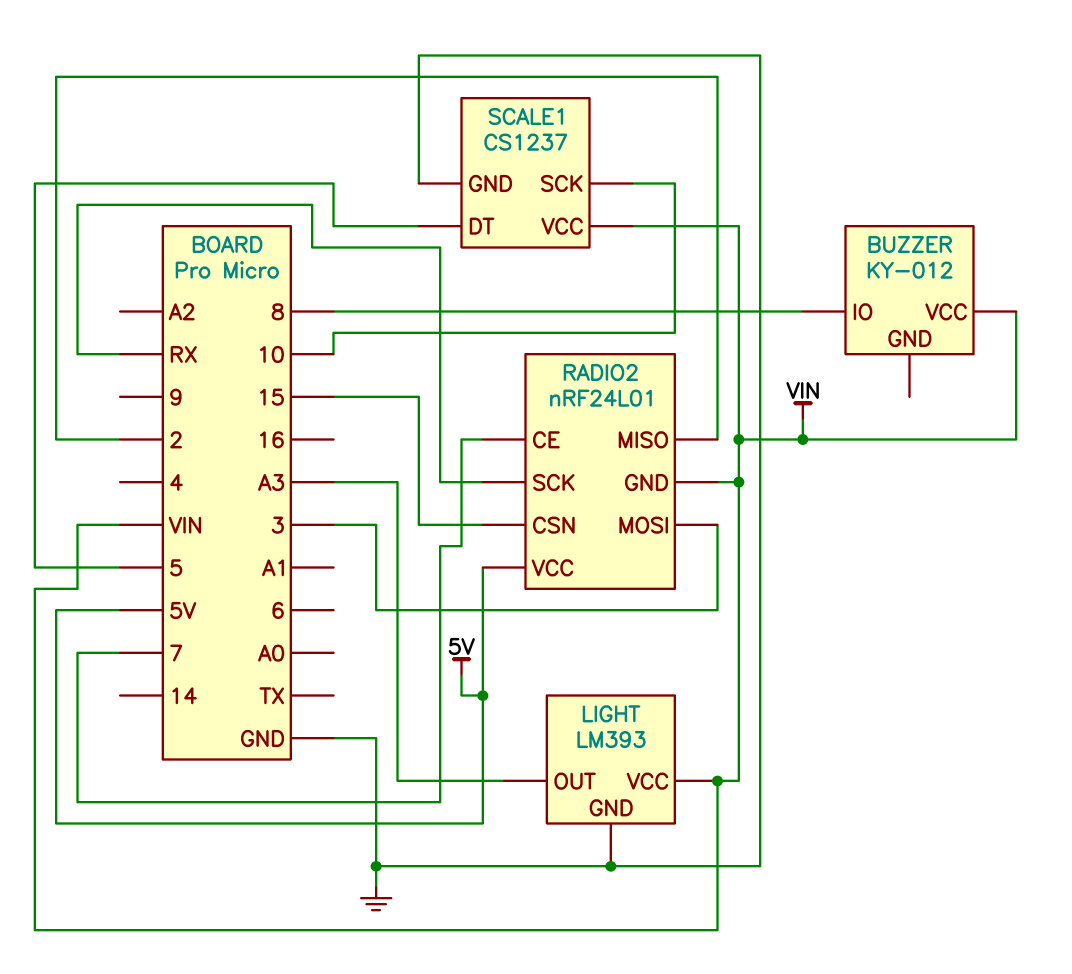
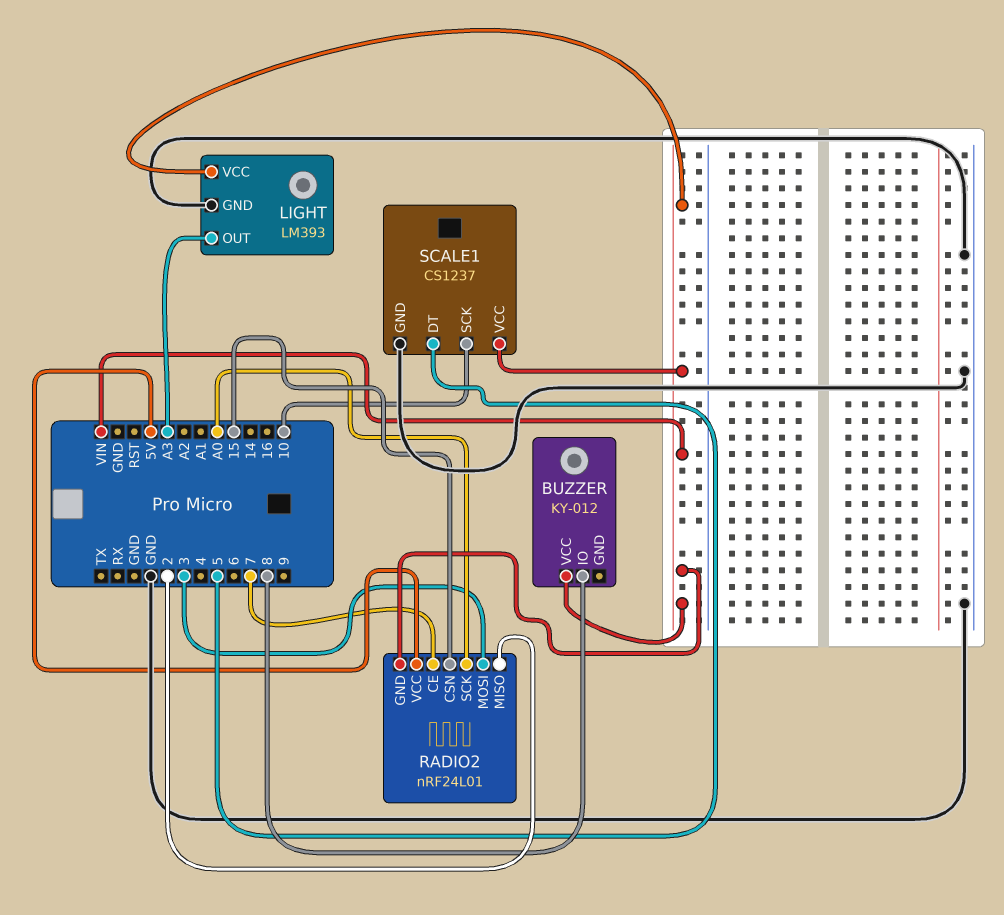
RADIO2 pin SCK: RX -> A0

